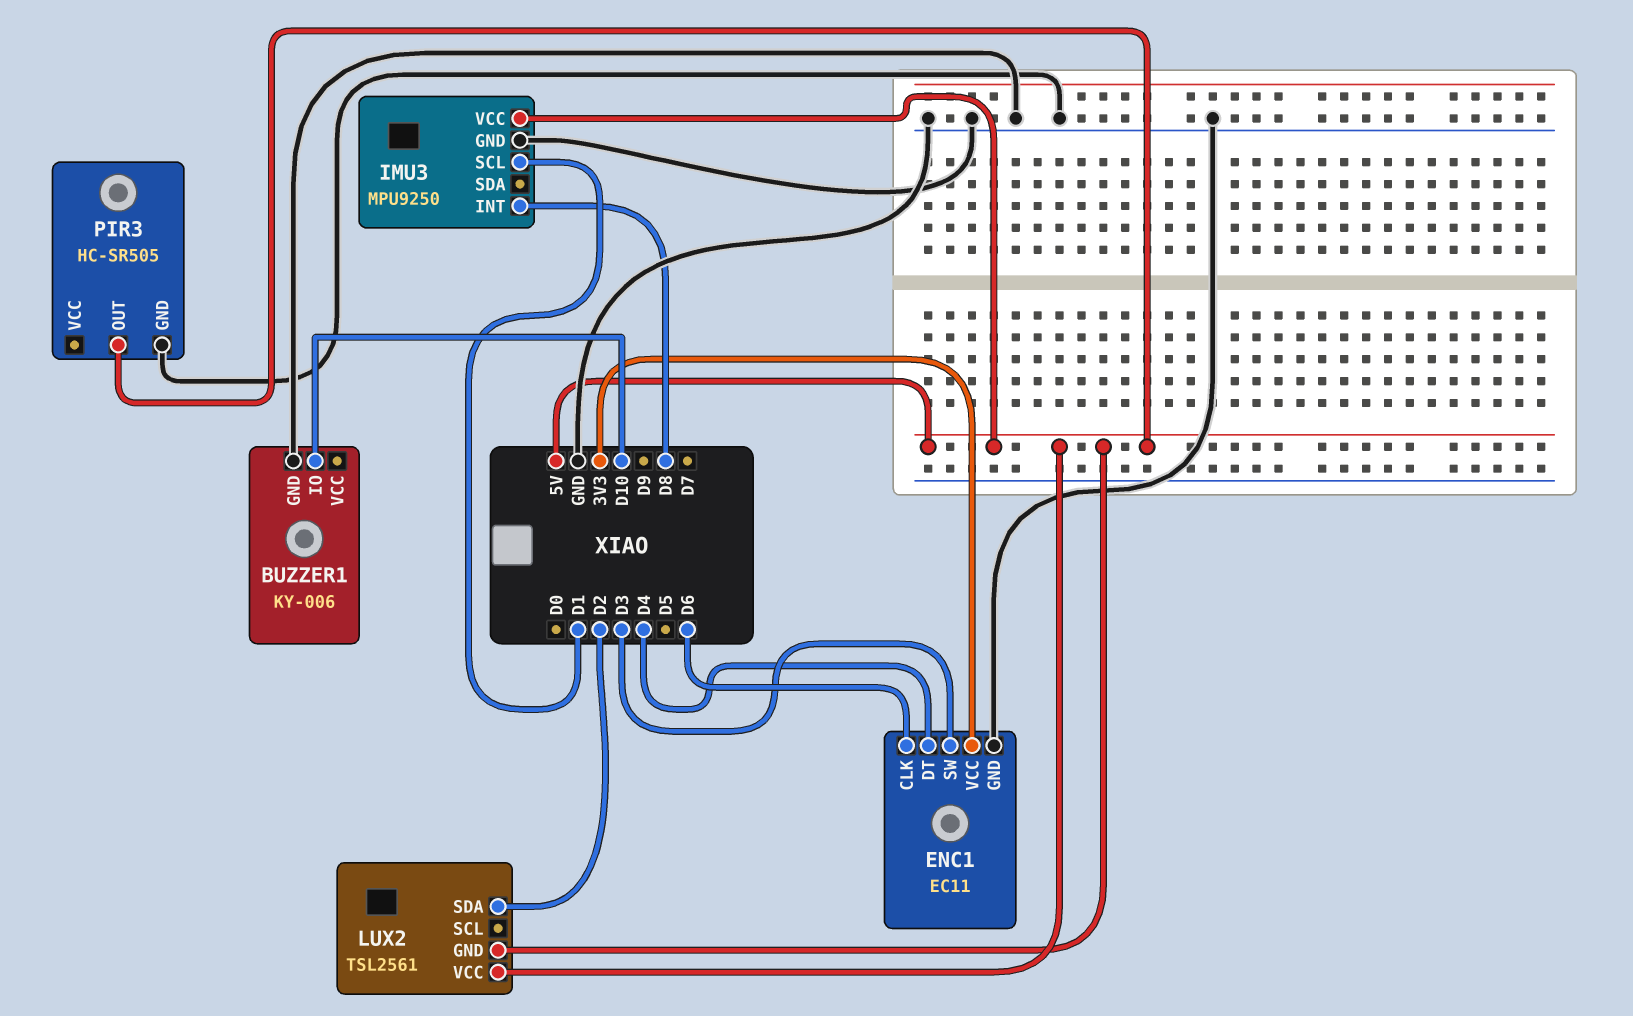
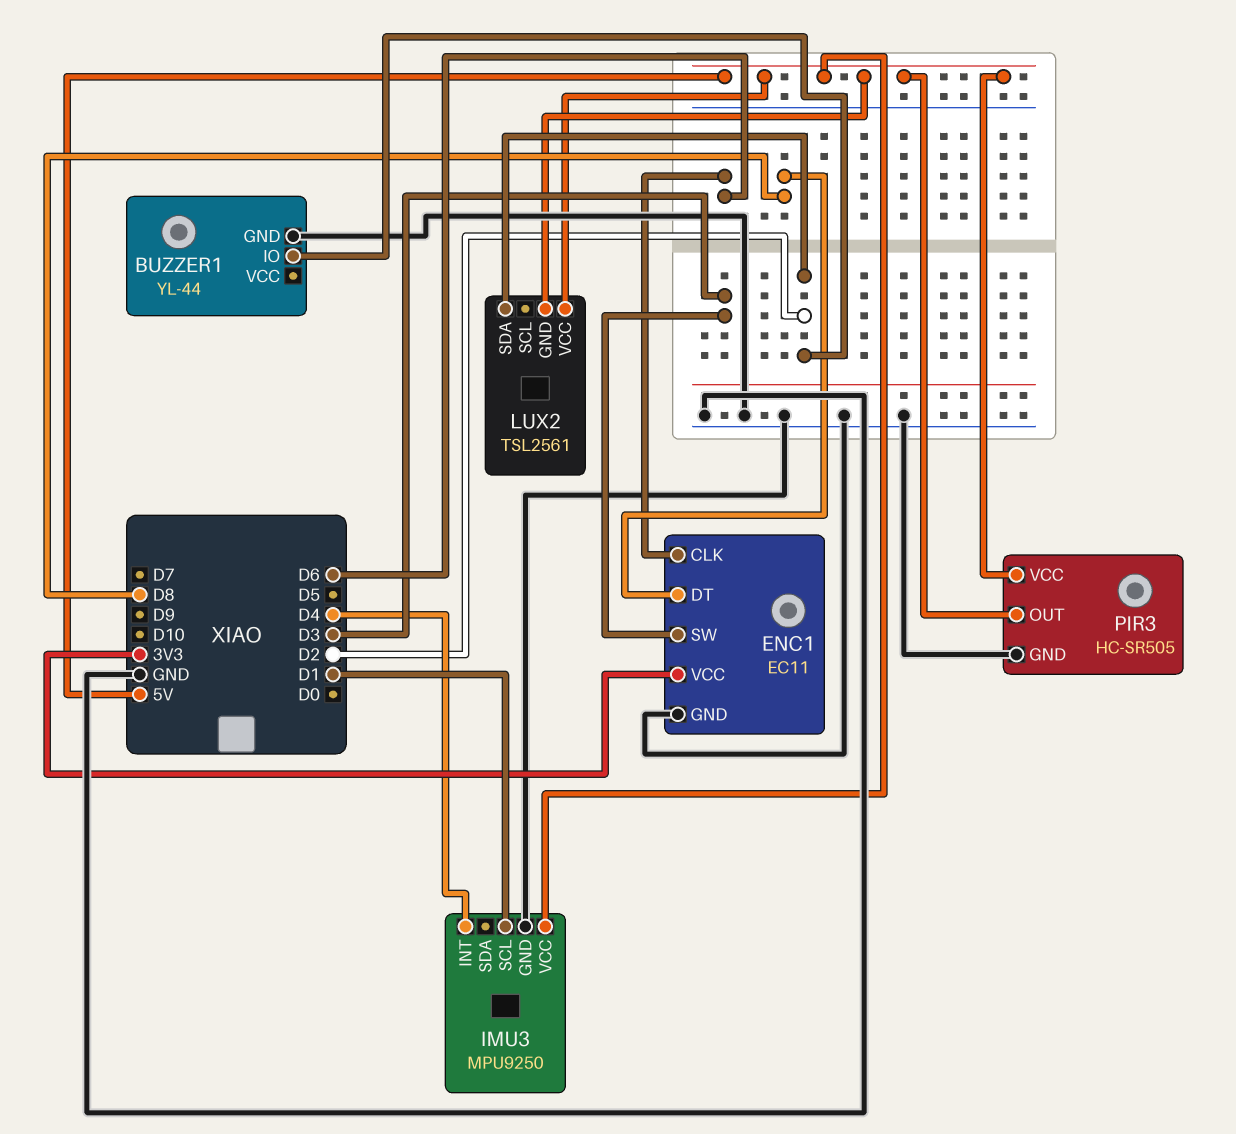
BUZZER1: KY-006 -> YL-44
BUZZER1 pin IO: D10 -> D2
ENC1 pin DT: D4 -> D8
IMU3 pin INT: D8 -> D4
PIR3 pin VCC: none -> 5V

